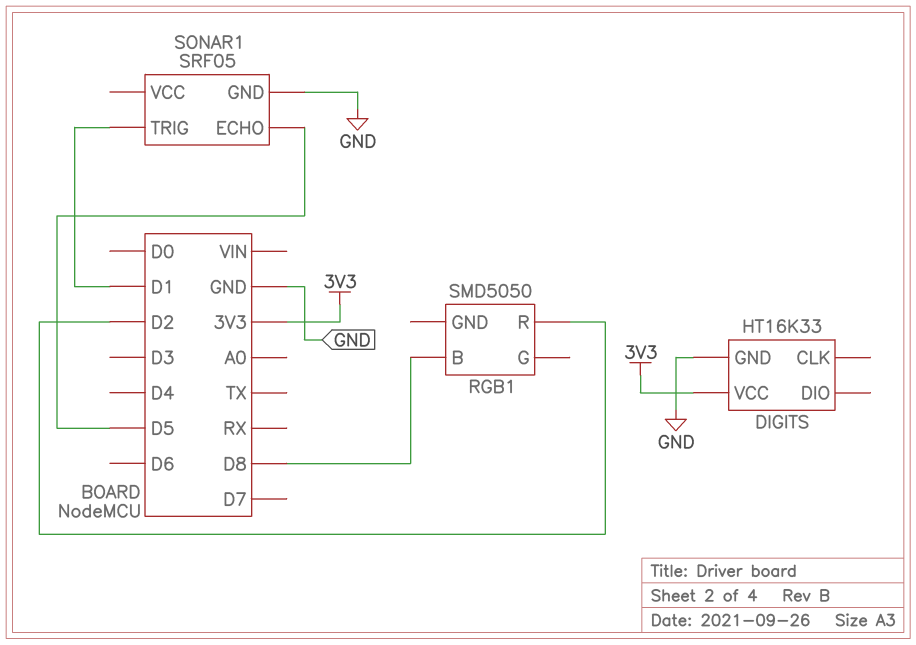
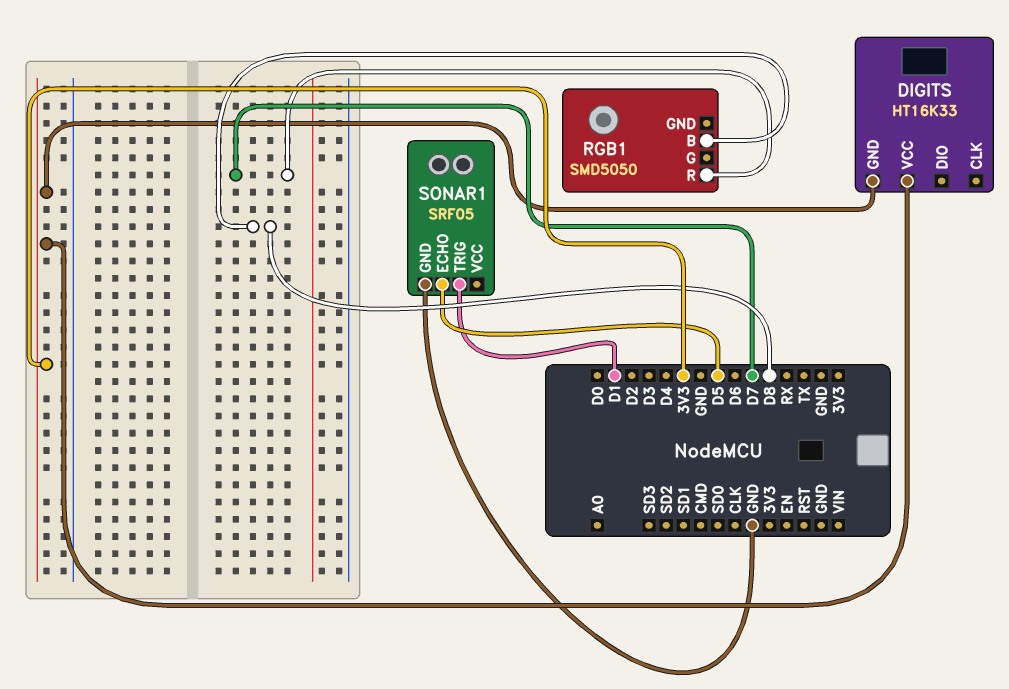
DIGITS pin GND: GND -> 3V3
RGB1 pin R: D2 -> D7

